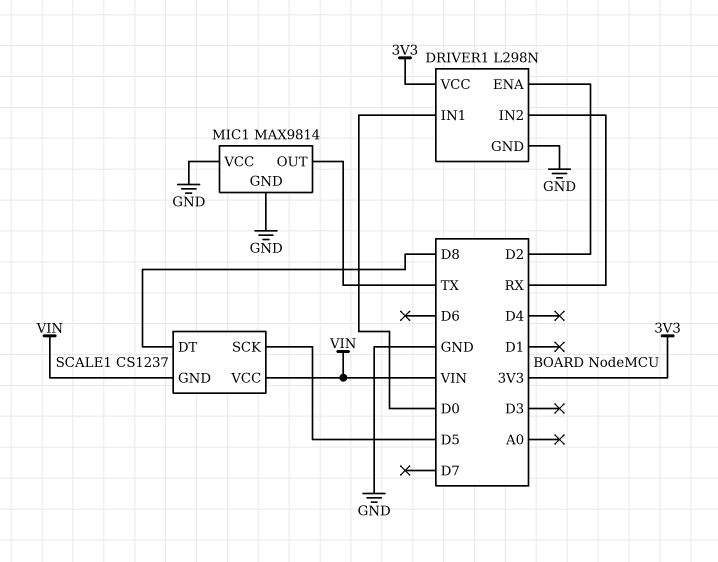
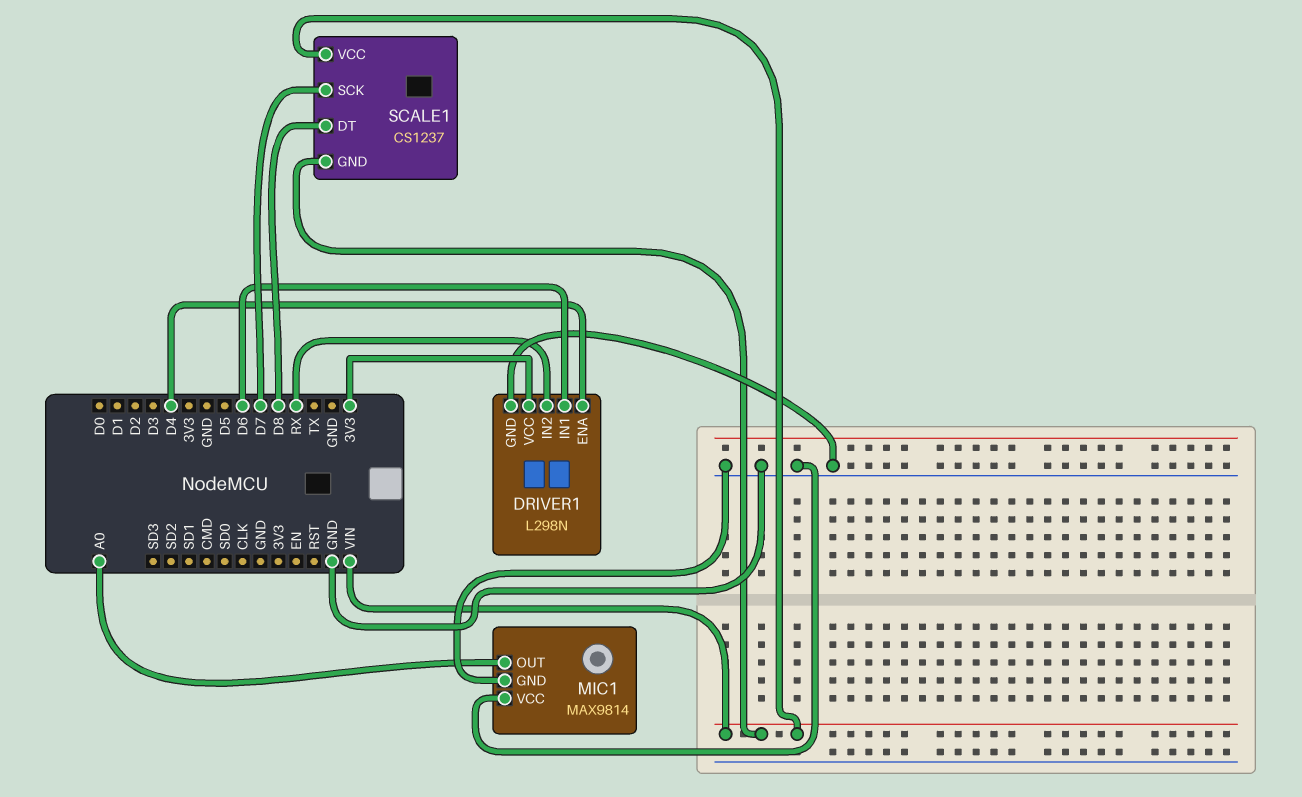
DRIVER1 pin ENA: D2 -> D4
DRIVER1 pin IN1: D0 -> D6
MIC1 pin OUT: TX -> A0
SCALE1 pin SCK: D5 -> D7

